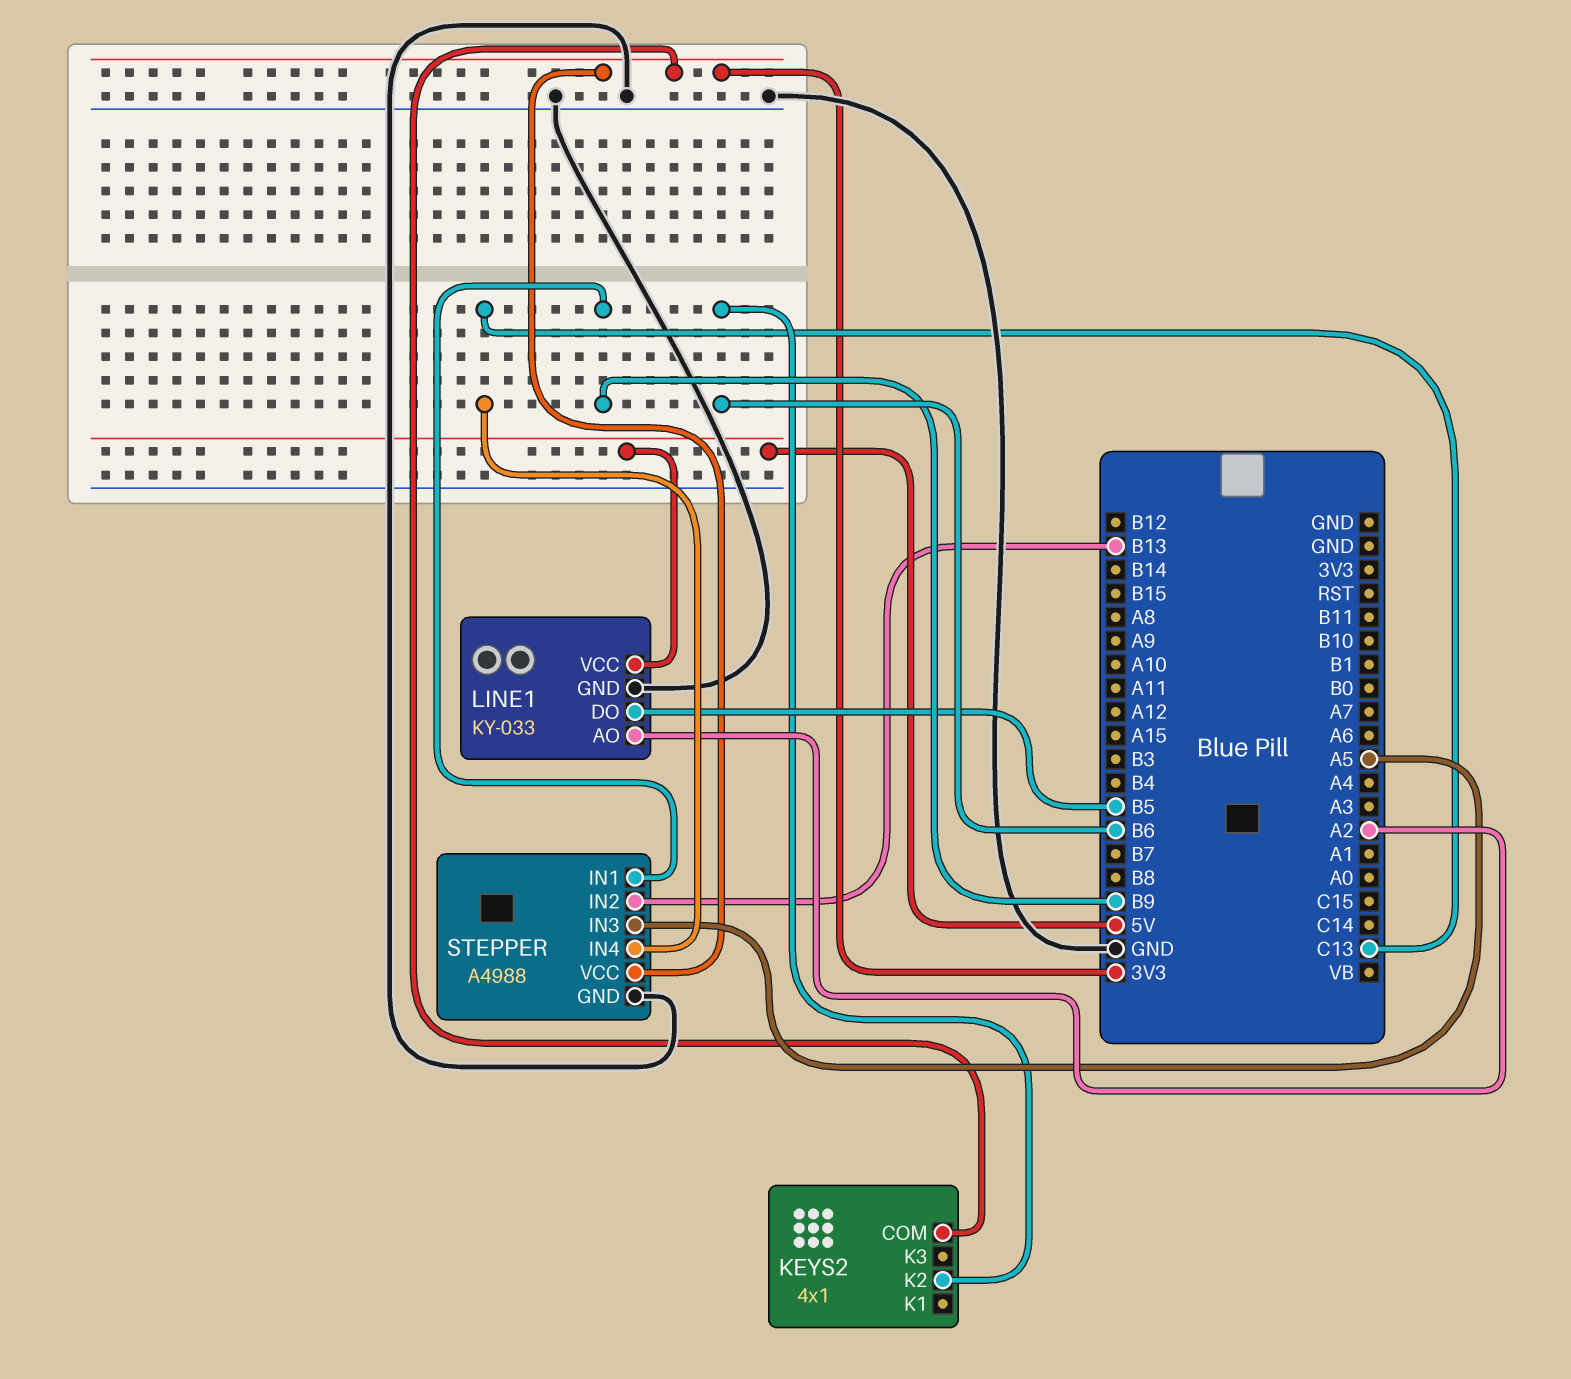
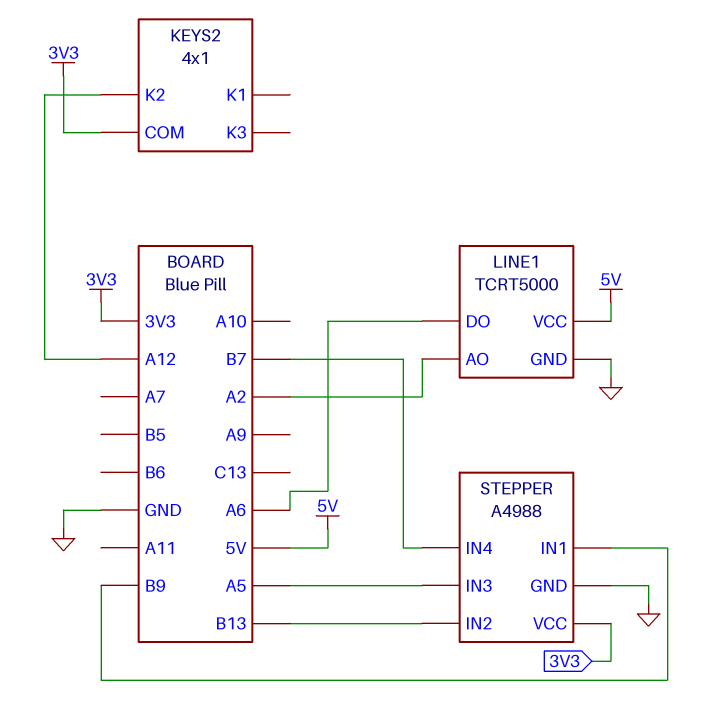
KEYS2 pin K2: B6 -> A12
LINE1: KY-033 -> TCRT5000
LINE1 pin DO: B5 -> A6
STEPPER pin IN4: C13 -> B7

